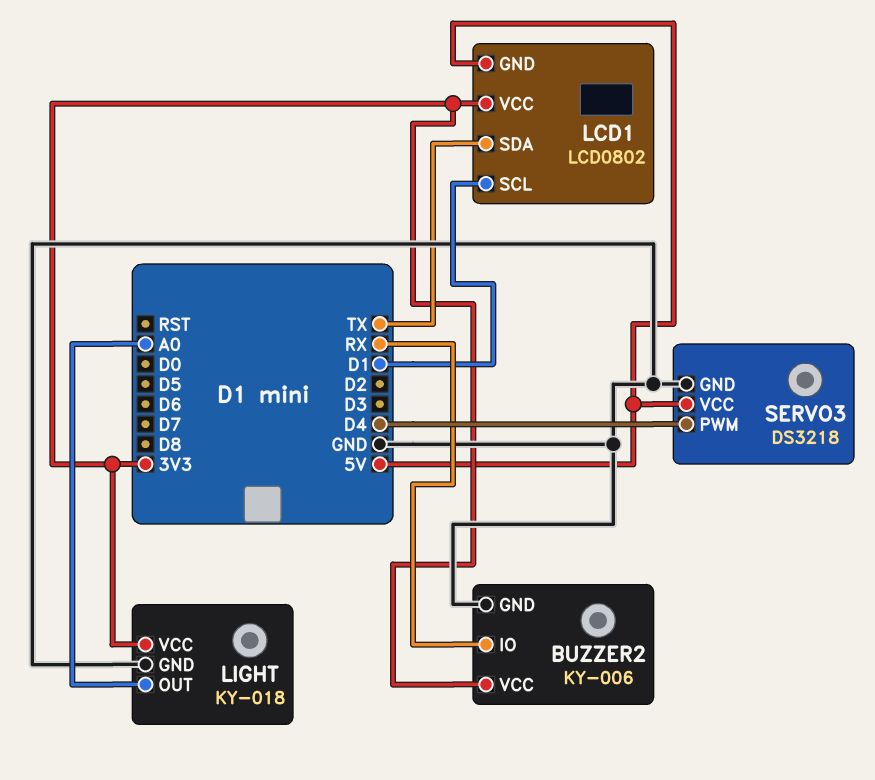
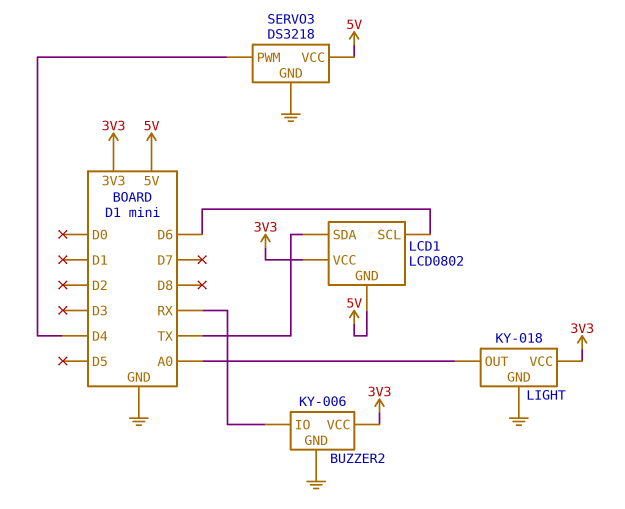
LCD1 pin SCL: D1 -> D6

